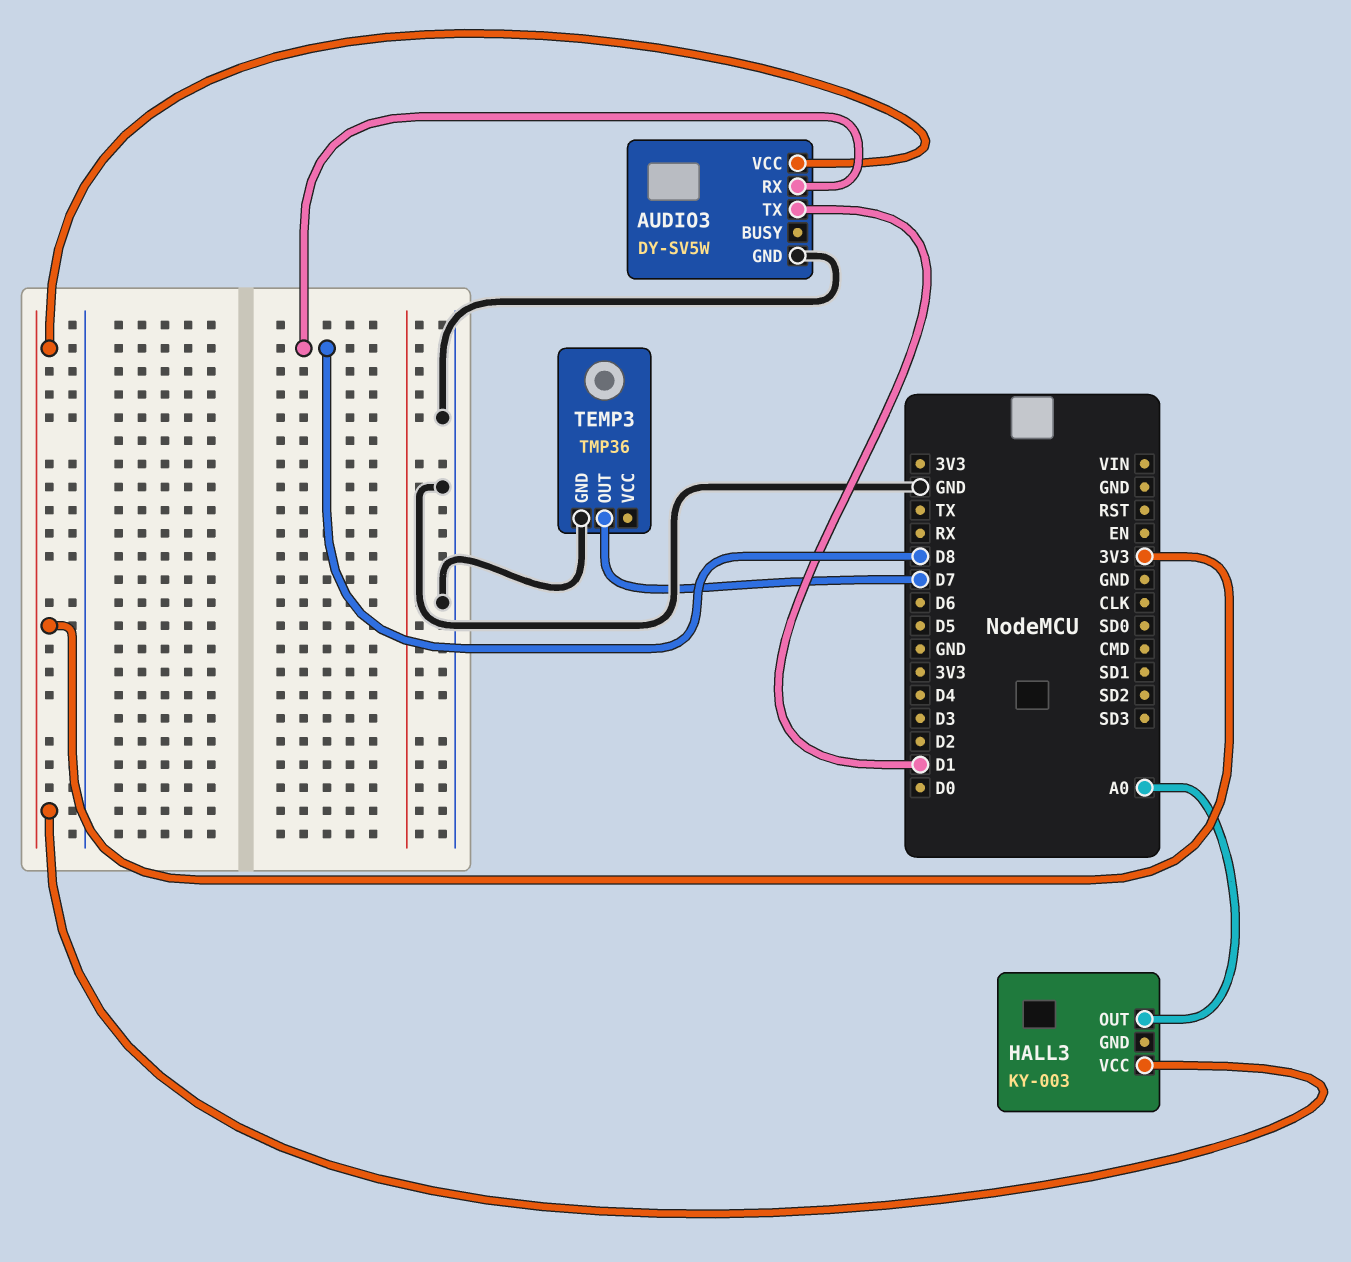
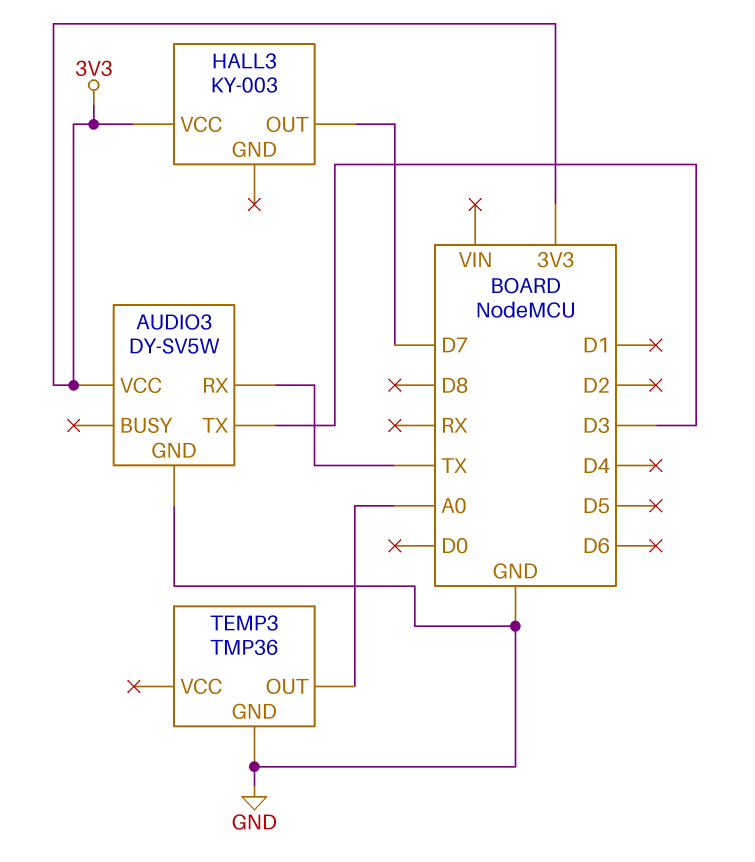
AUDIO3 pin RX: D8 -> TX
AUDIO3 pin TX: D1 -> D3
HALL3 pin OUT: A0 -> D7
TEMP3 pin OUT: D7 -> A0

